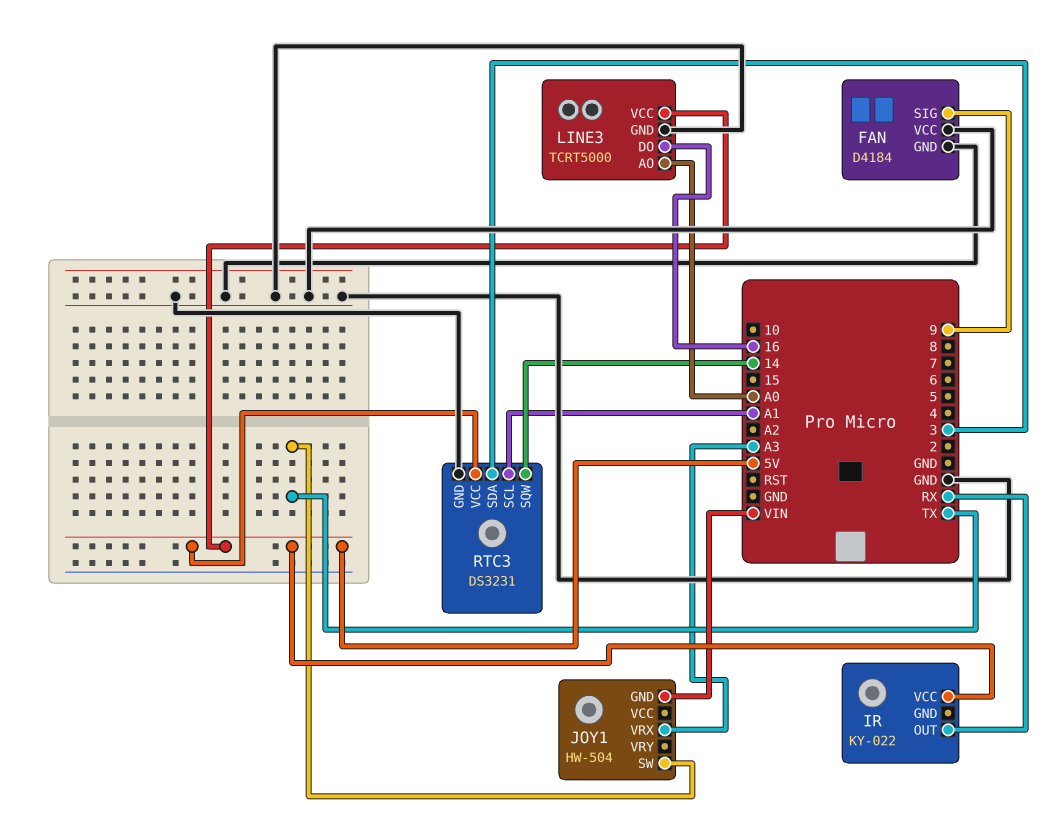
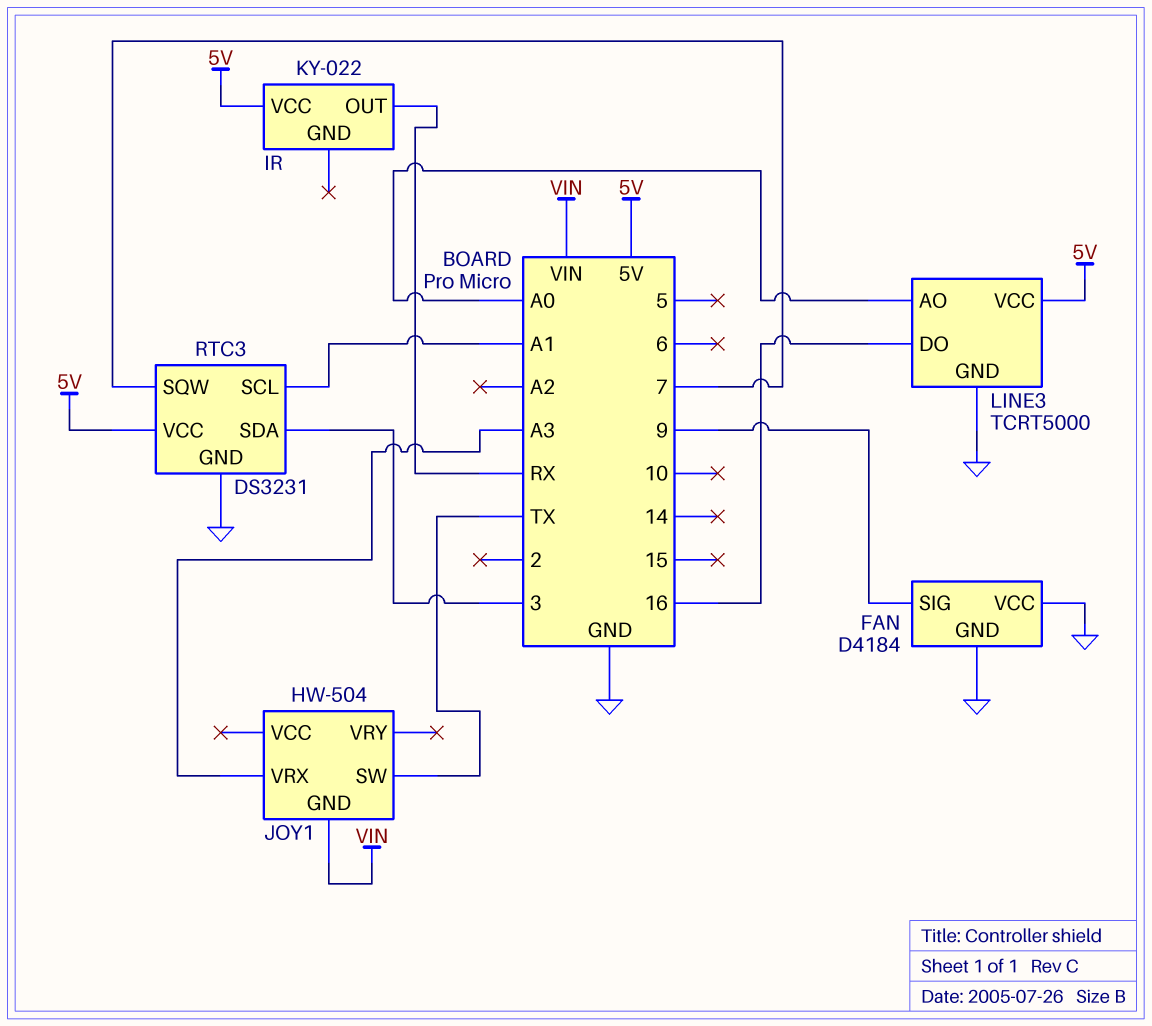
RTC3 pin SQW: 14 -> 7

